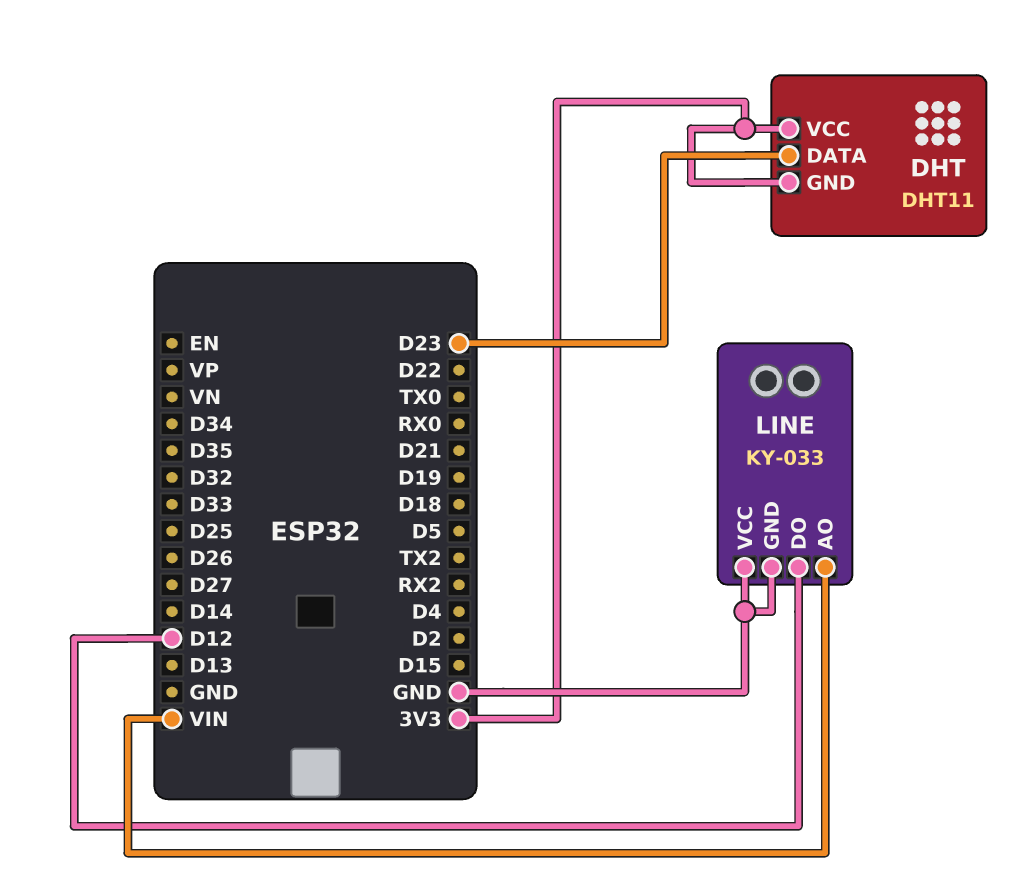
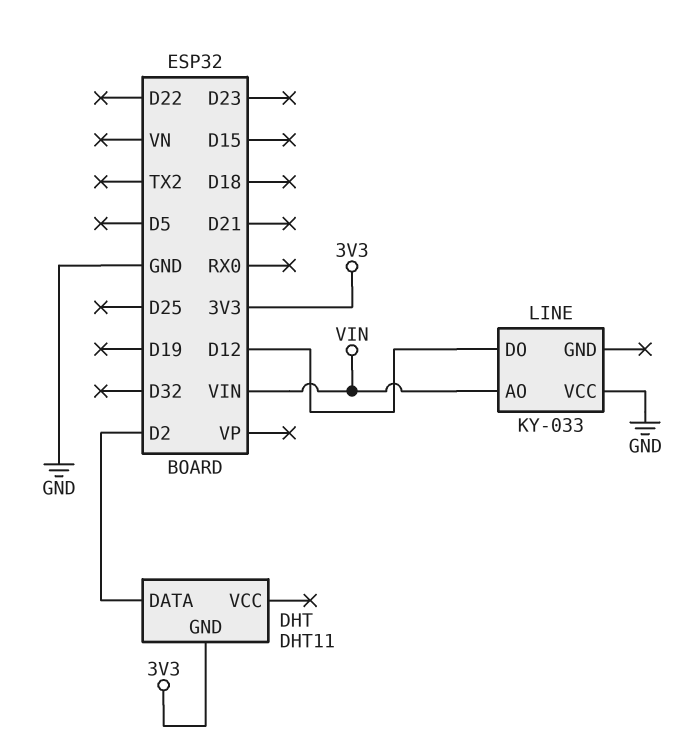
DHT pin DATA: D23 -> D2
DHT pin VCC: 3V3 -> none
LINE pin GND: GND -> none

